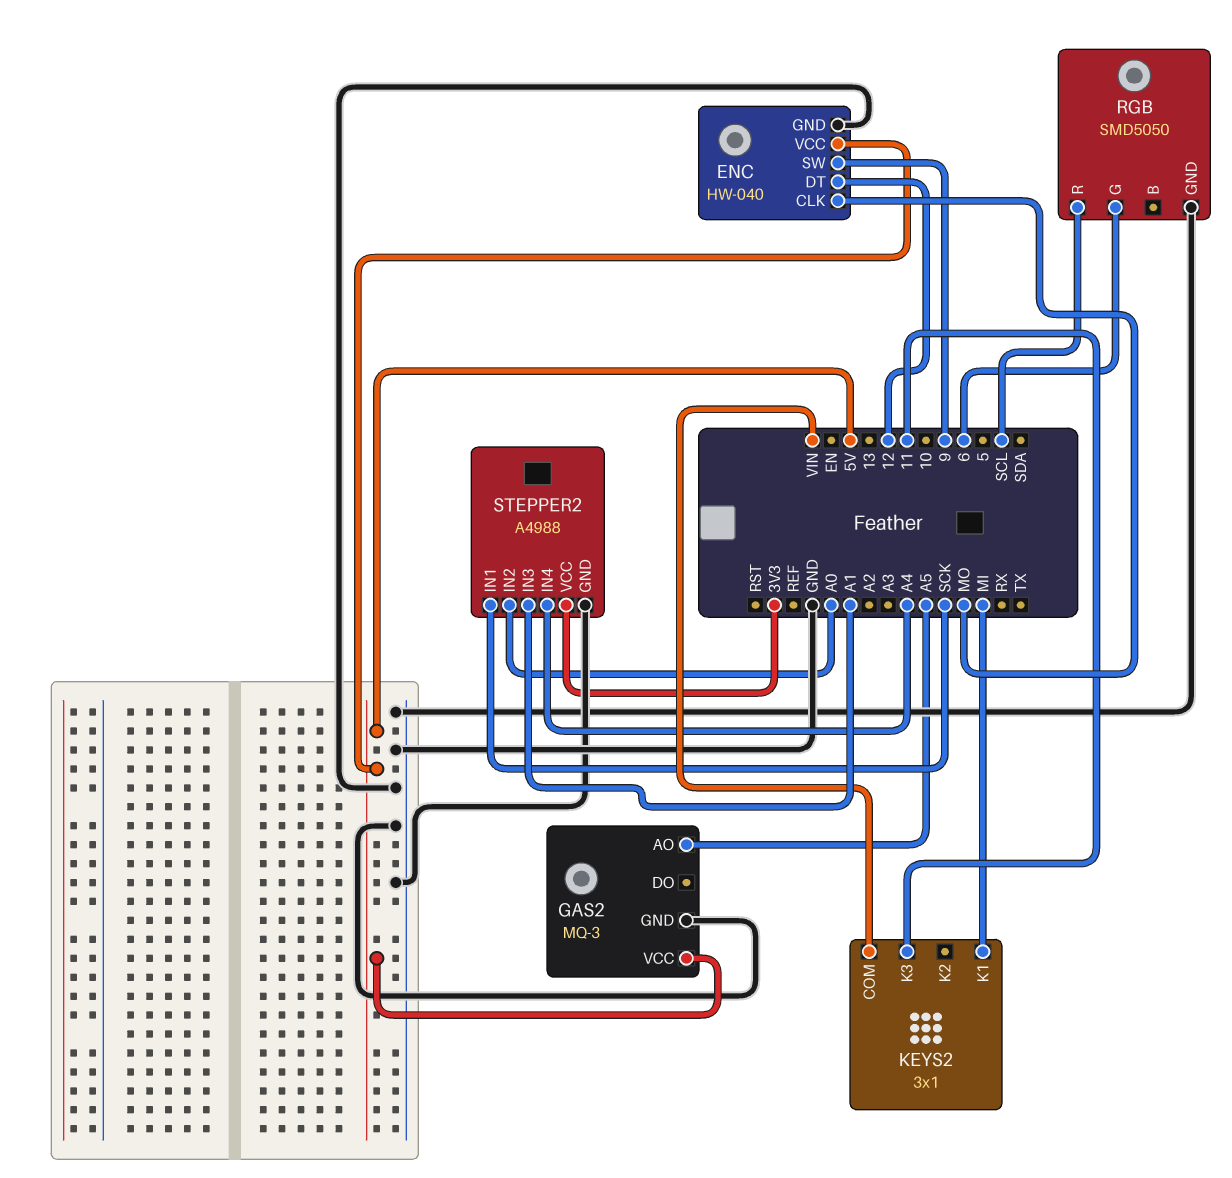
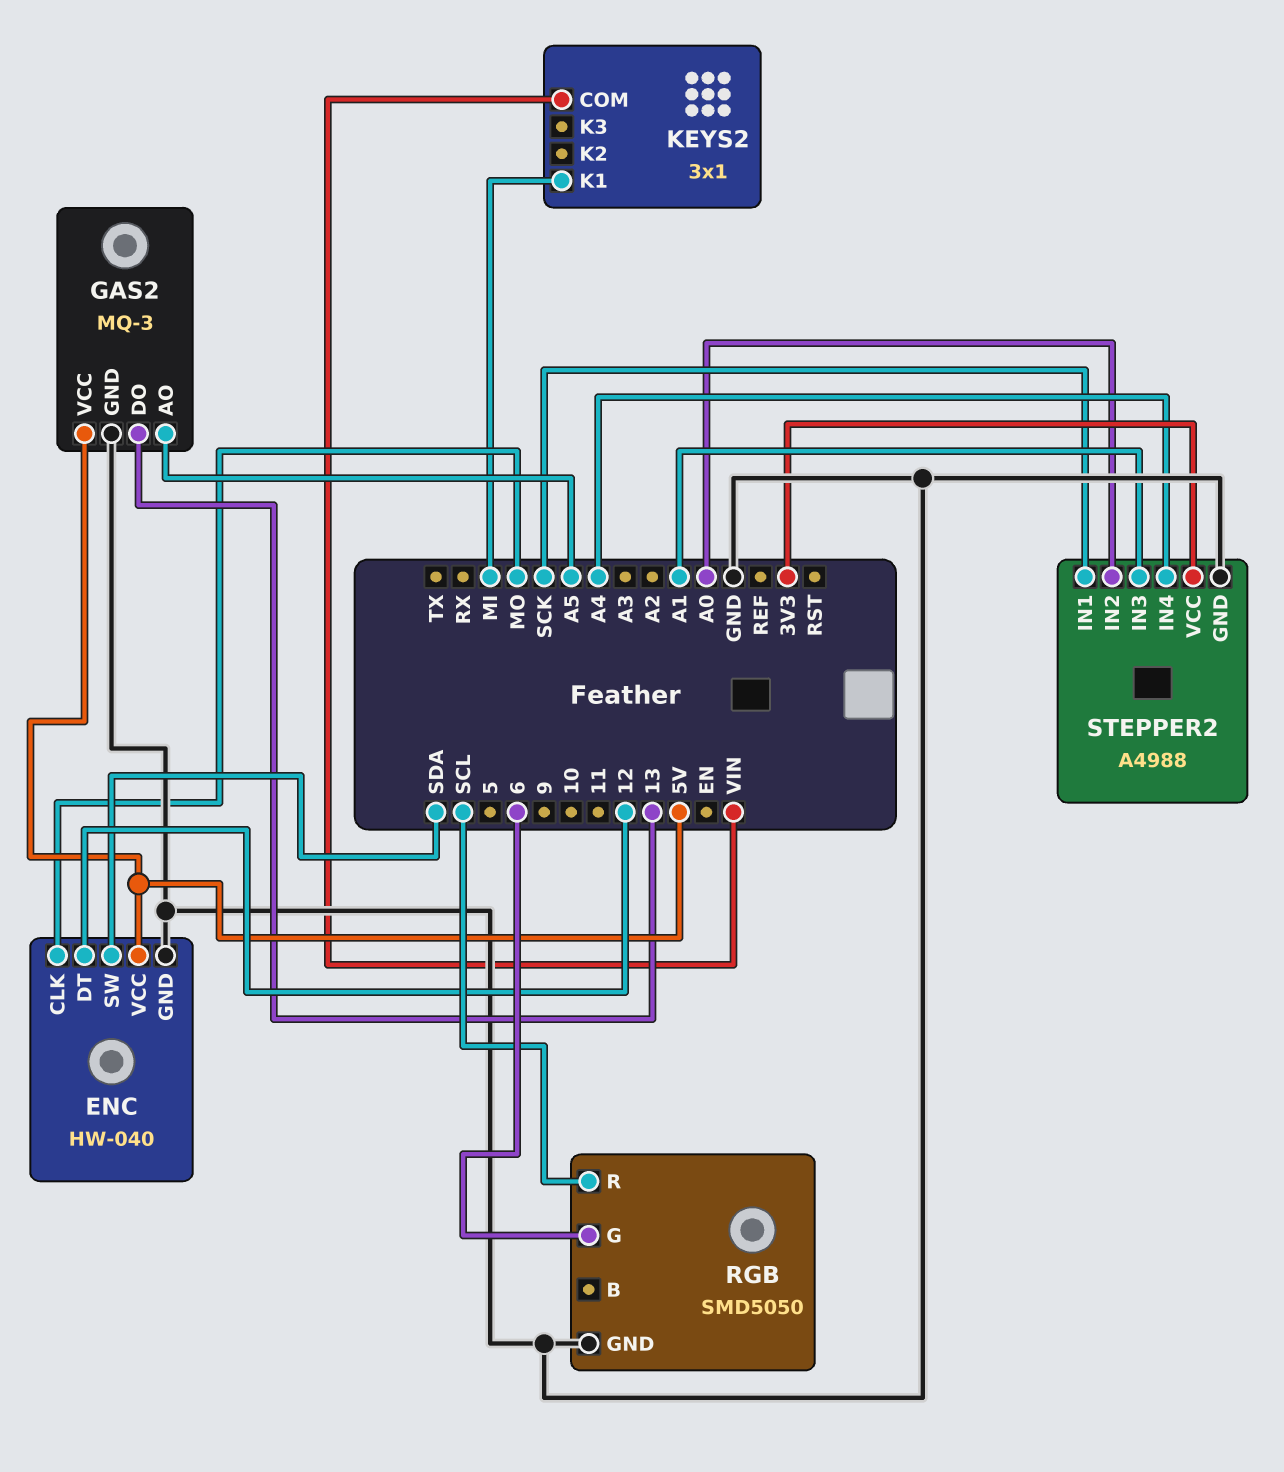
ENC pin SW: 9 -> SDA
GAS2 pin DO: none -> 13
KEYS2 pin K3: 11 -> none

